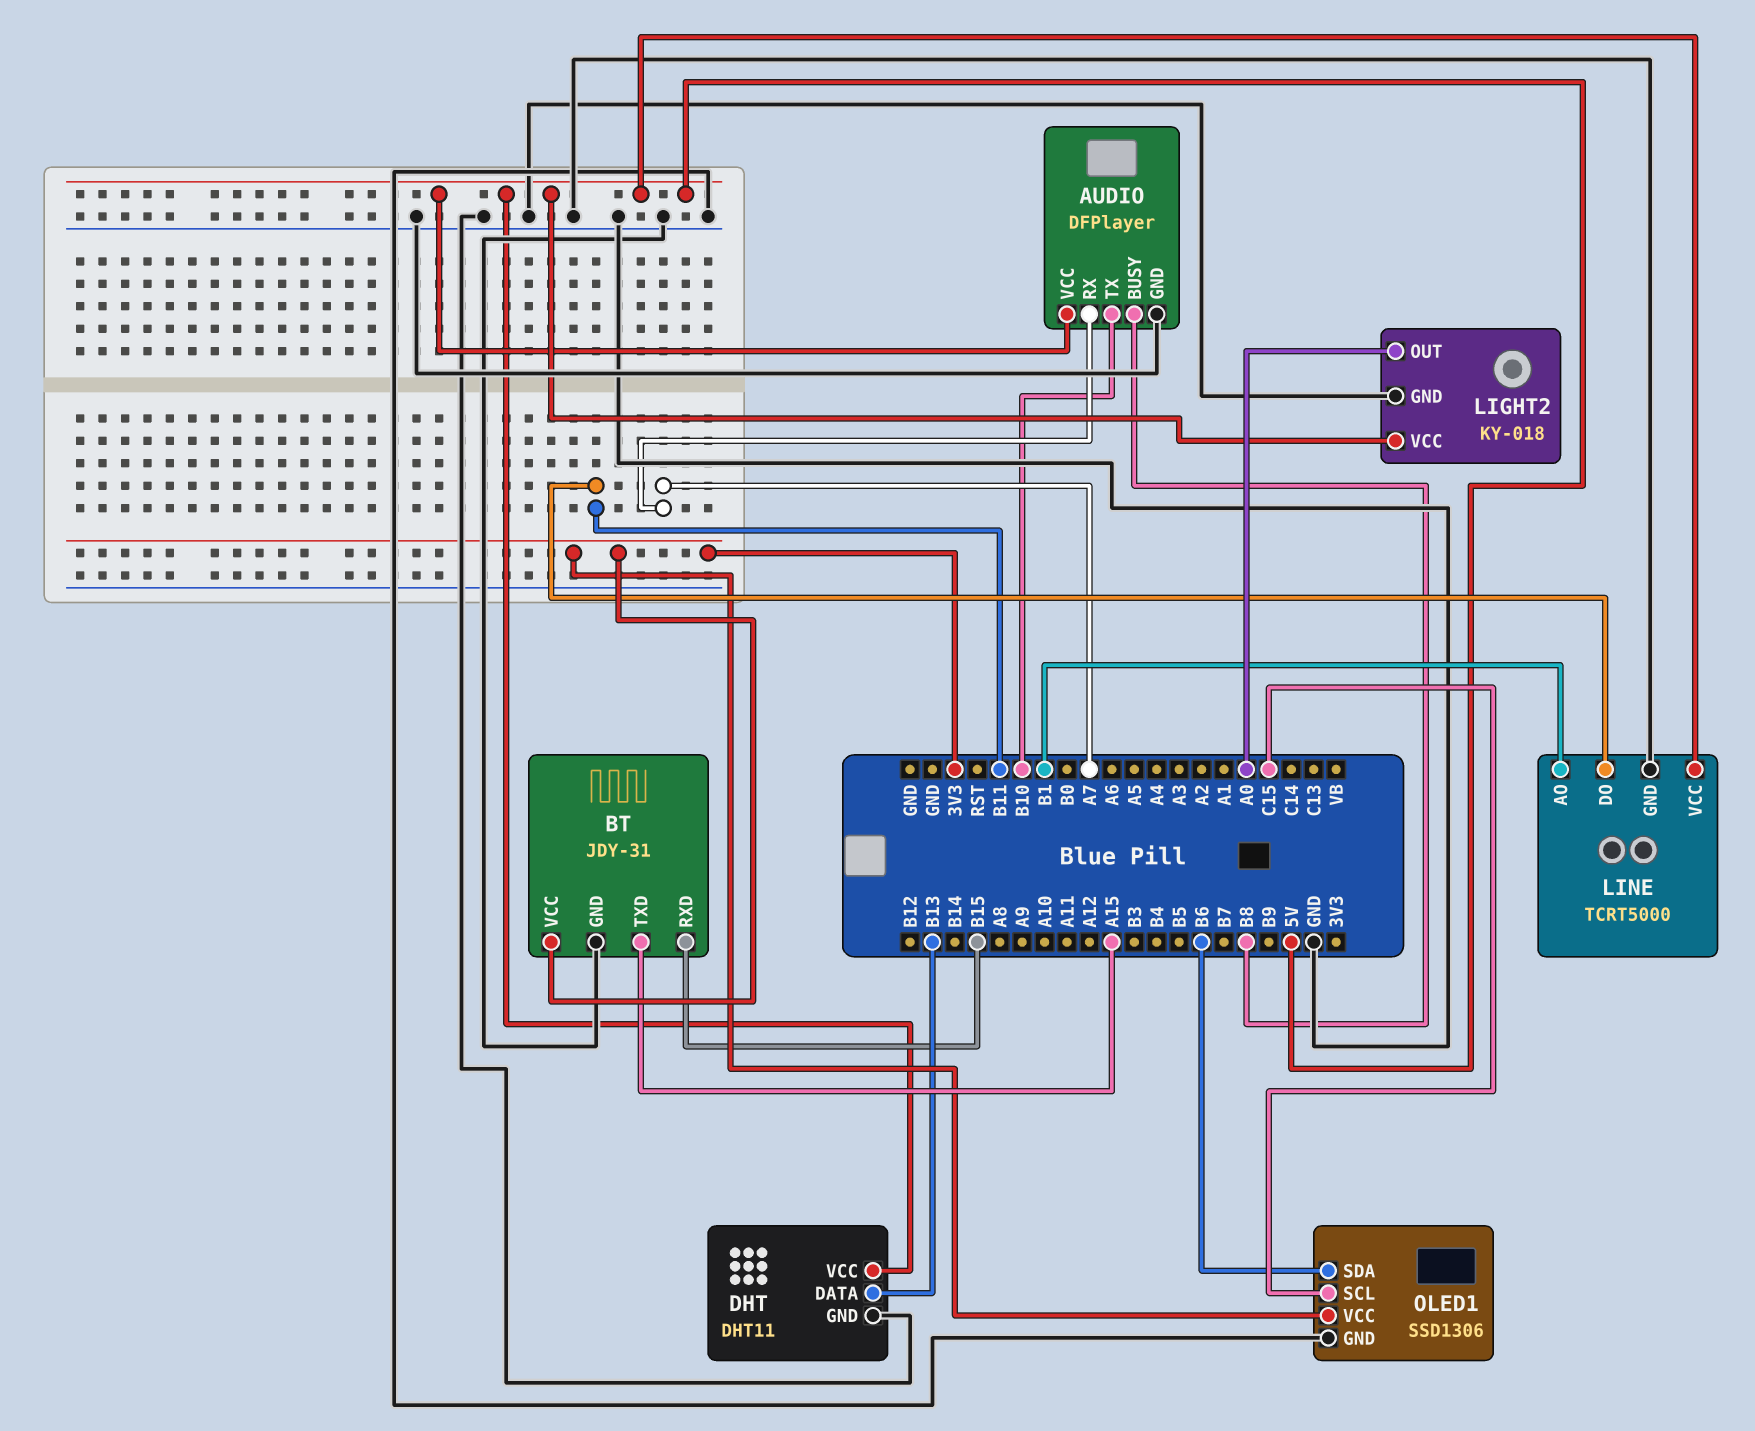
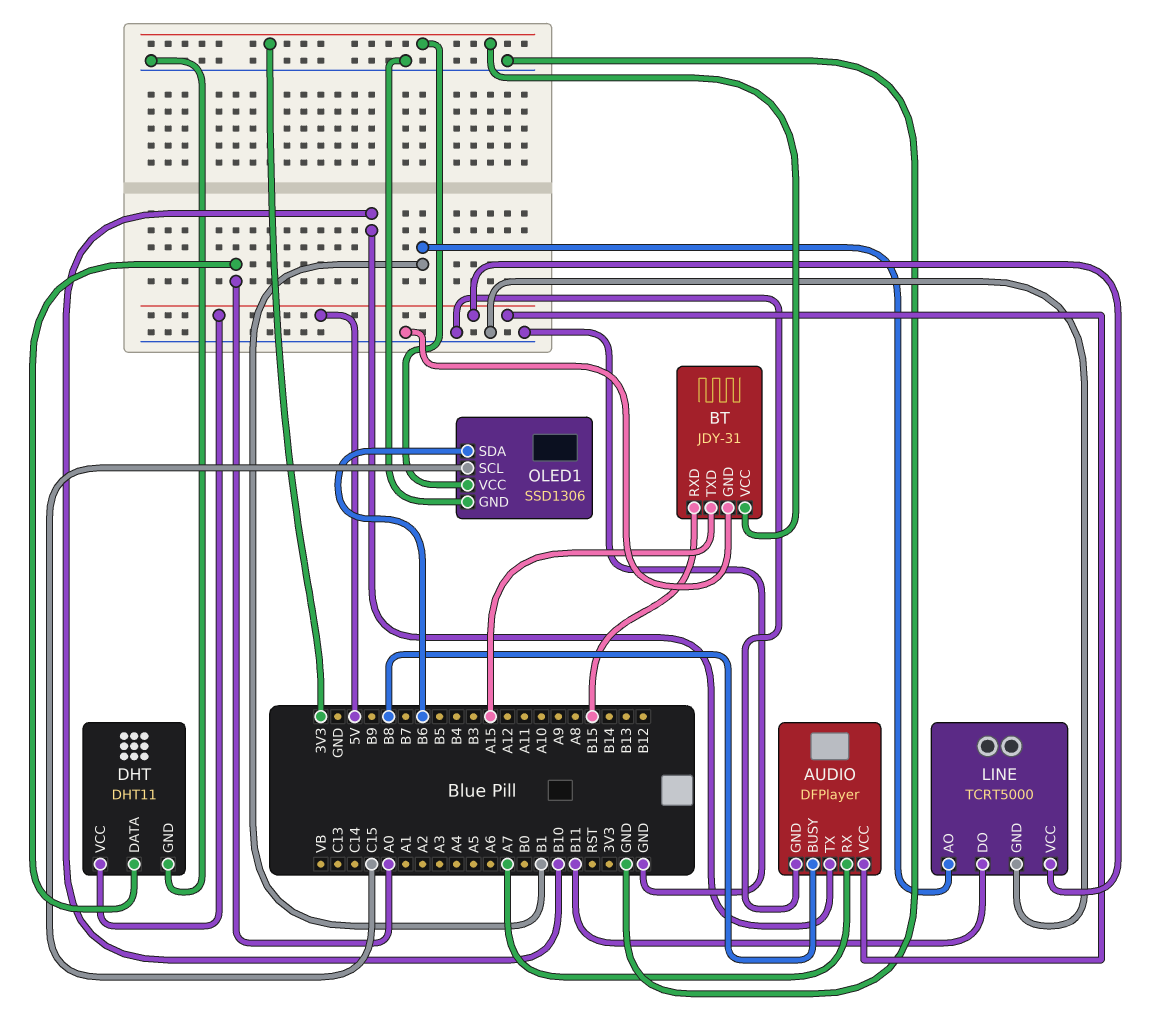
DHT pin DATA: B13 -> A0
LIGHT2: KY-018 -> none
LIGHT2 pin GND: GND -> none
LIGHT2 pin OUT: A0 -> none
LIGHT2 pin VCC: 5V -> none

